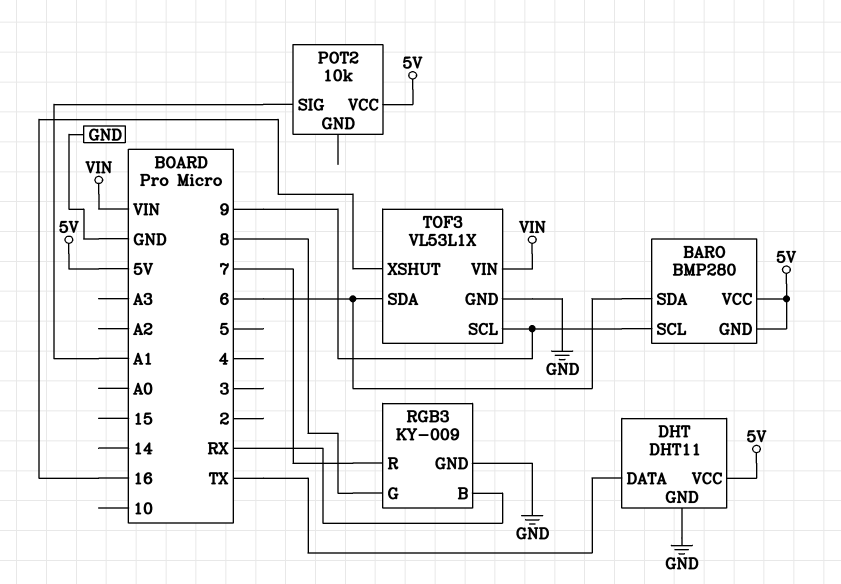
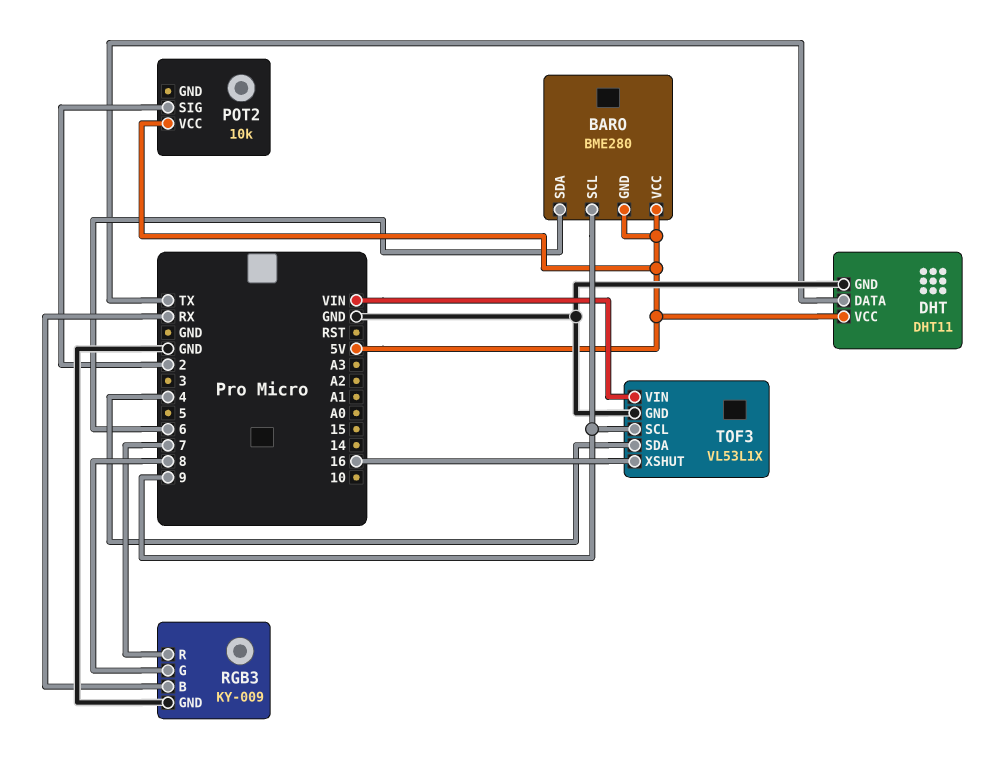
BARO: BMP280 -> BME280
POT2 pin SIG: A1 -> 2
TOF3 pin SDA: 6 -> 4

